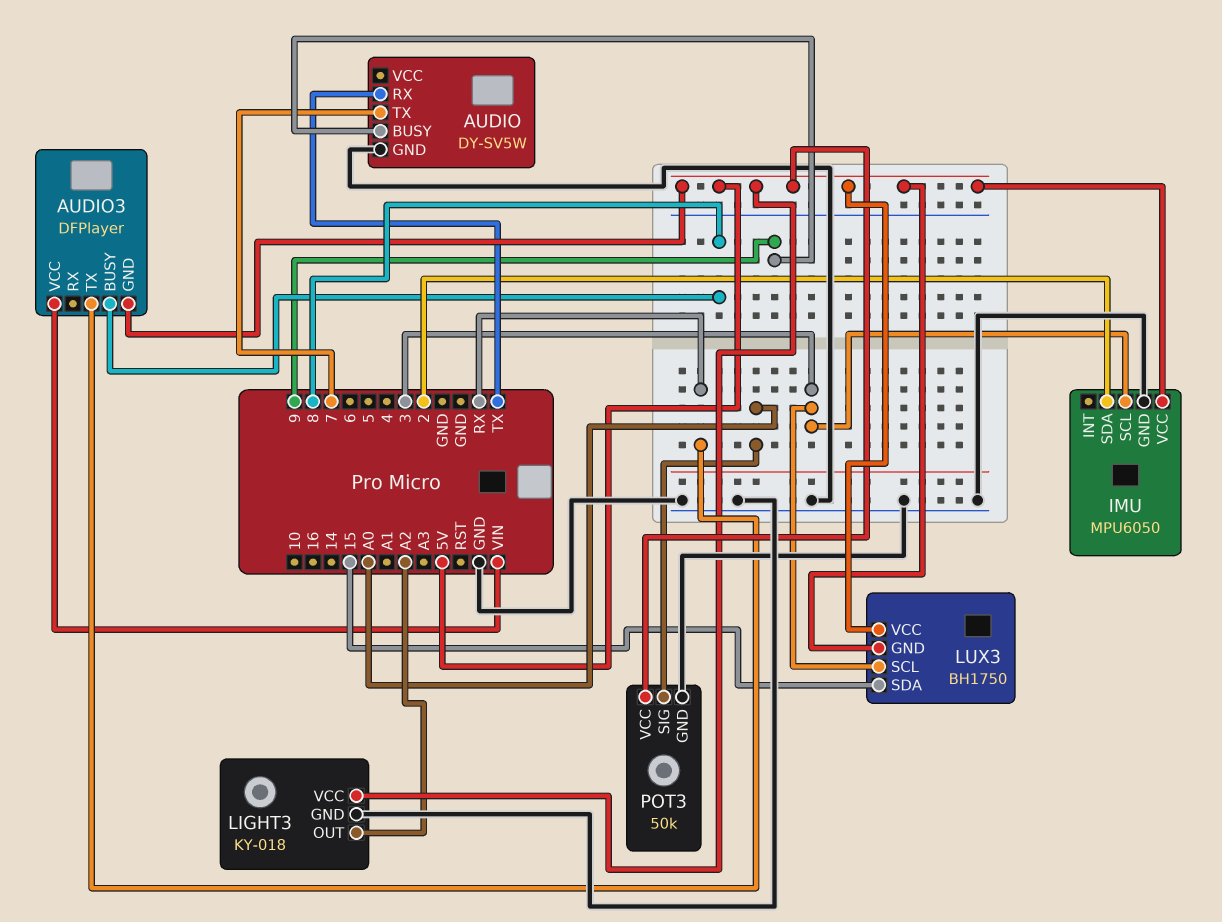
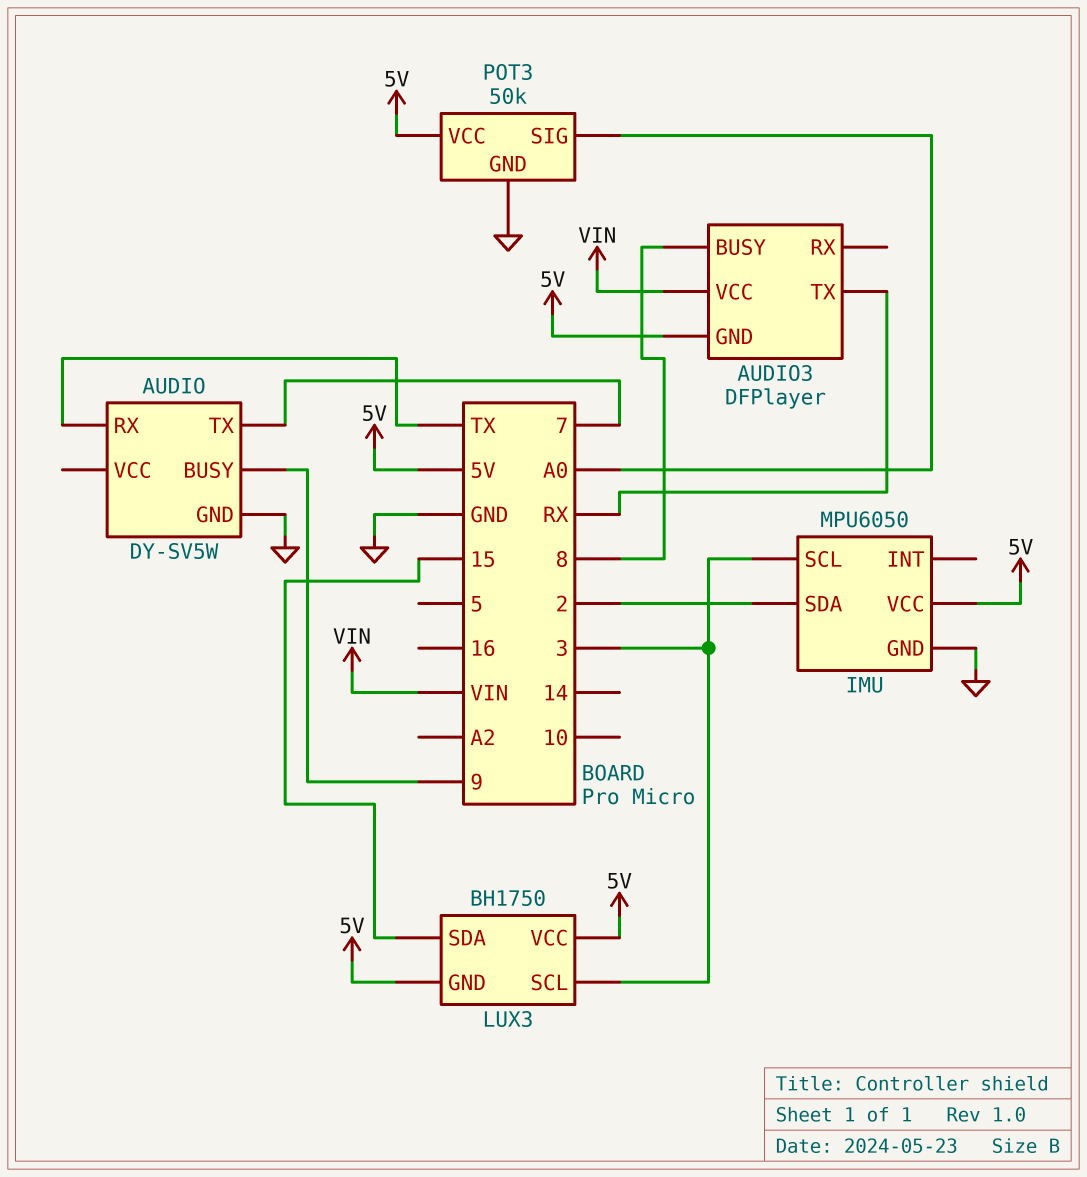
LIGHT3: KY-018 -> none
LIGHT3 pin GND: GND -> none
LIGHT3 pin OUT: A2 -> none
LIGHT3 pin VCC: 5V -> none

